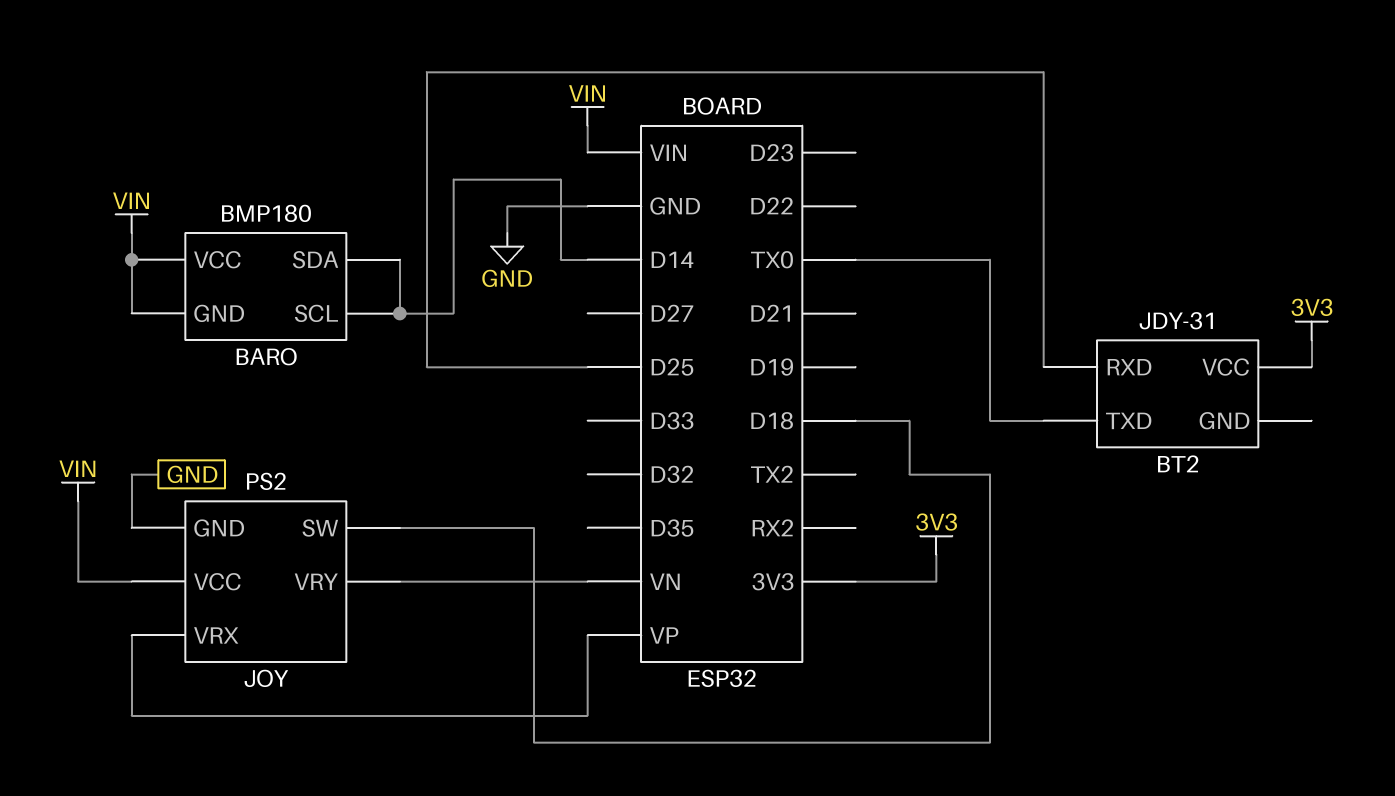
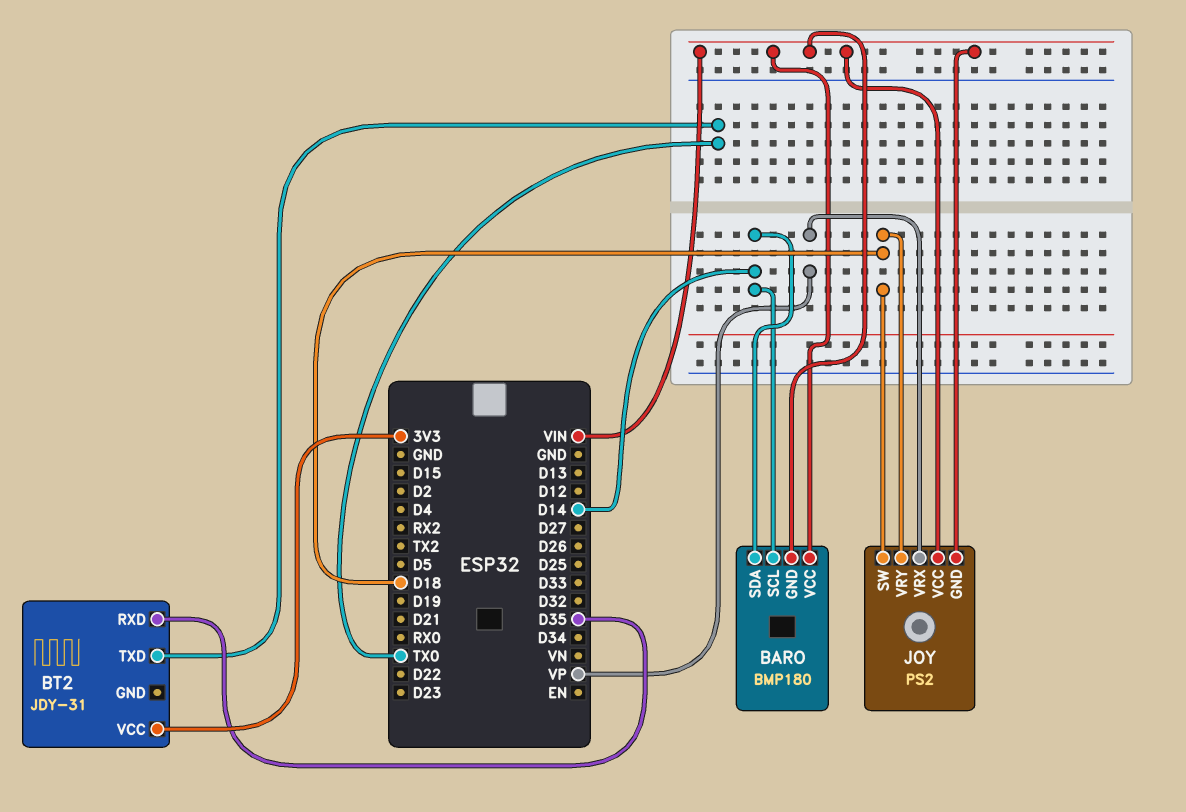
BT2 pin RXD: D25 -> D35
JOY pin GND: GND -> VIN
JOY pin VRY: VN -> D18

